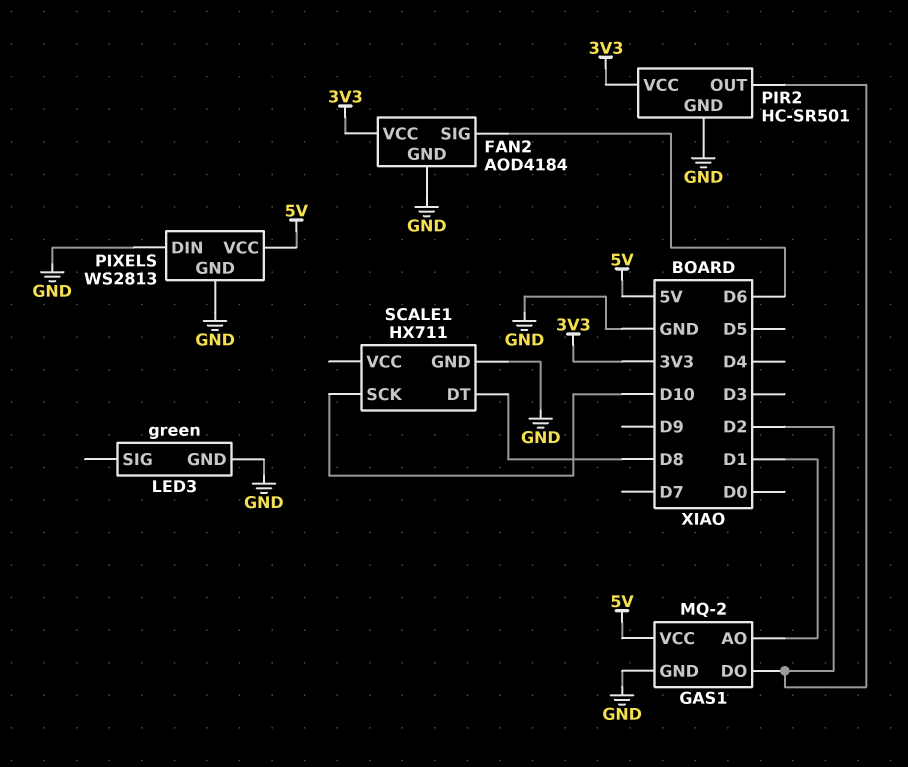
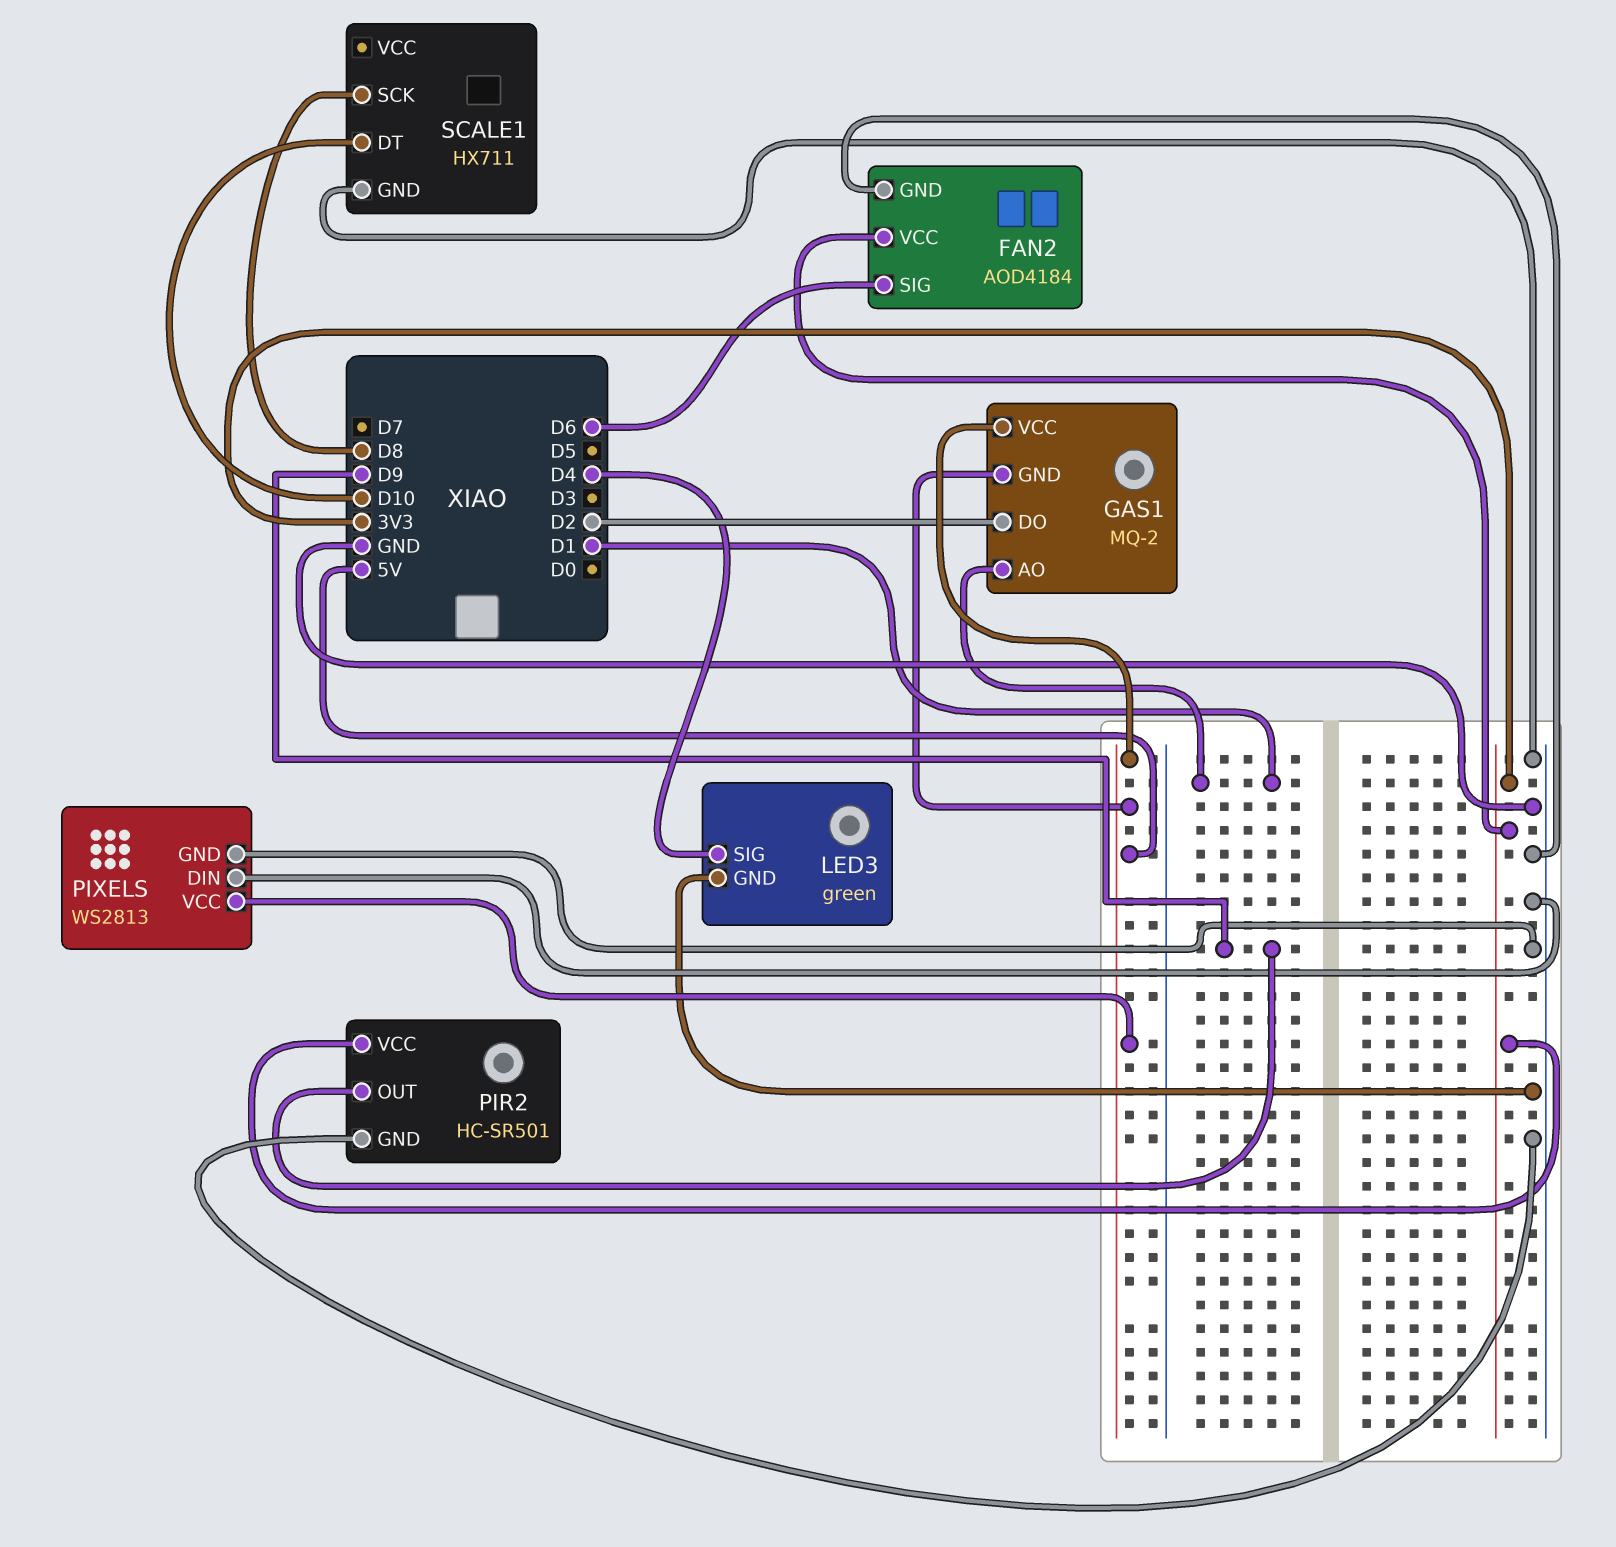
GAS1 pin GND: GND -> 5V
LED3 pin SIG: none -> D4
PIR2 pin OUT: D2 -> D9
SCALE1 pin DT: D8 -> D10
SCALE1 pin SCK: D10 -> D8

